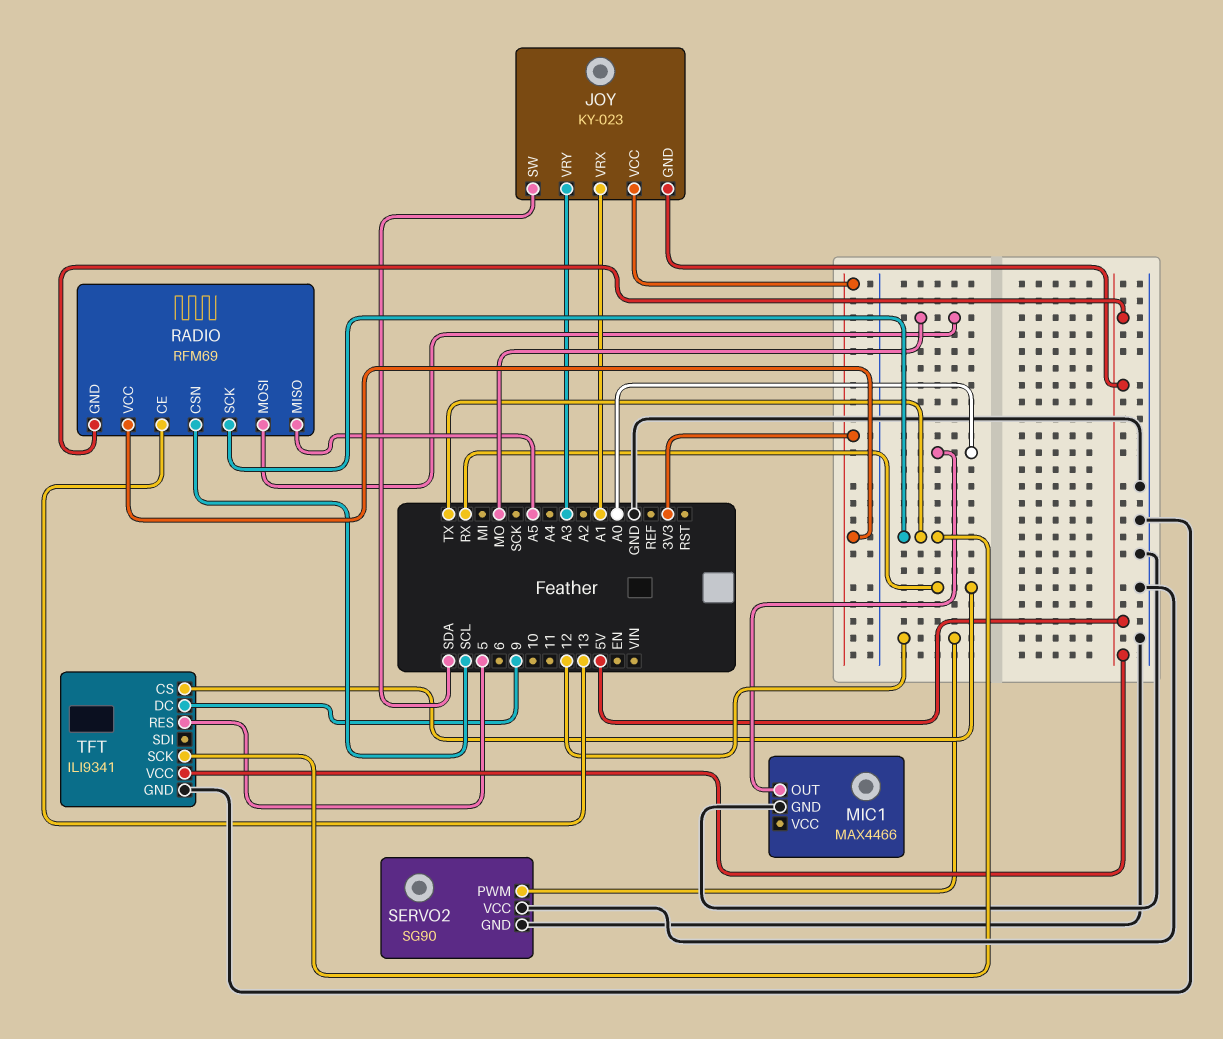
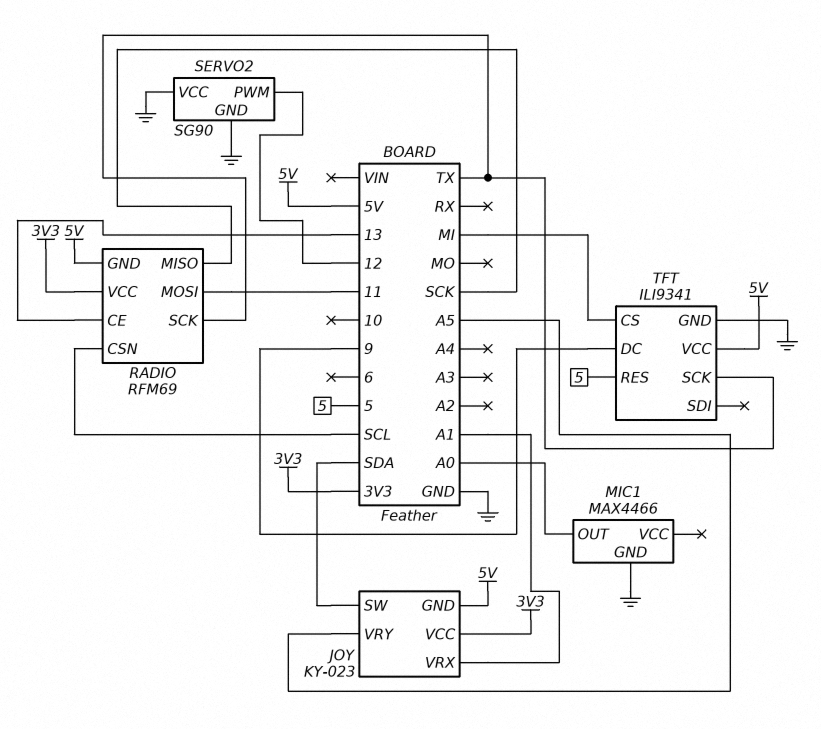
JOY pin VRY: A3 -> A5
RADIO pin MISO: A5 -> SCK
RADIO pin MOSI: MO -> 11
TFT pin CS: RX -> MI

